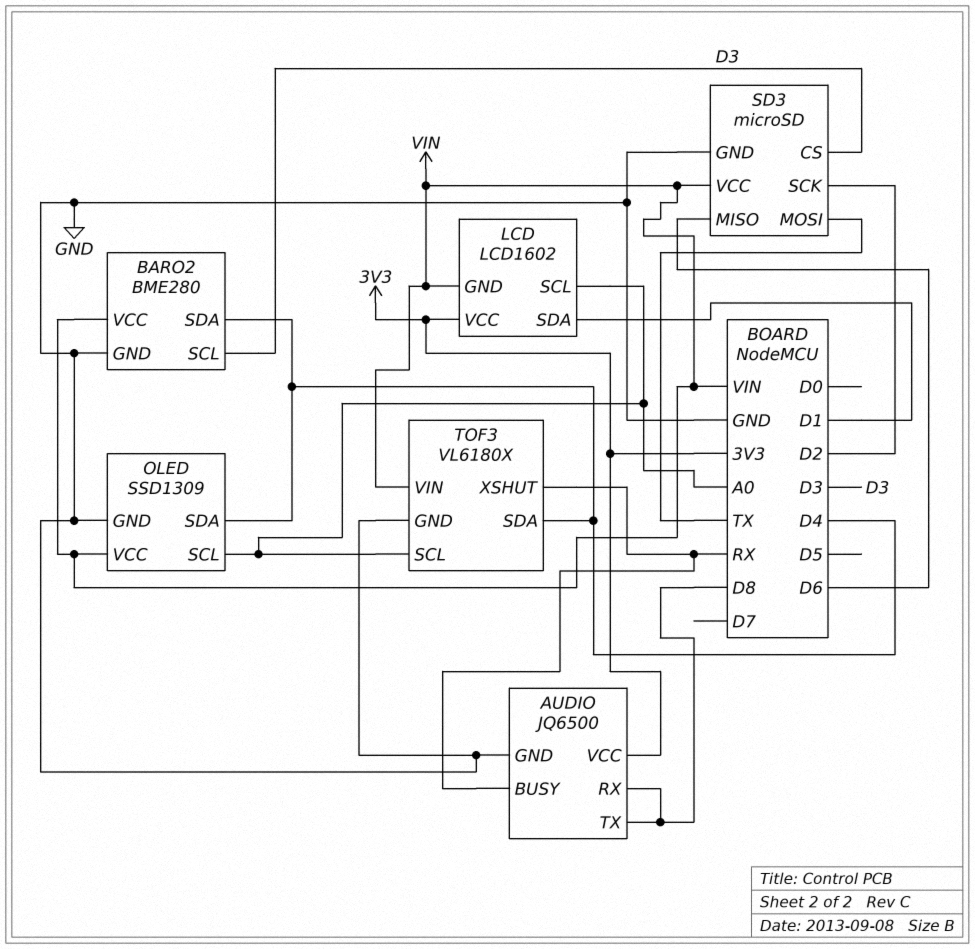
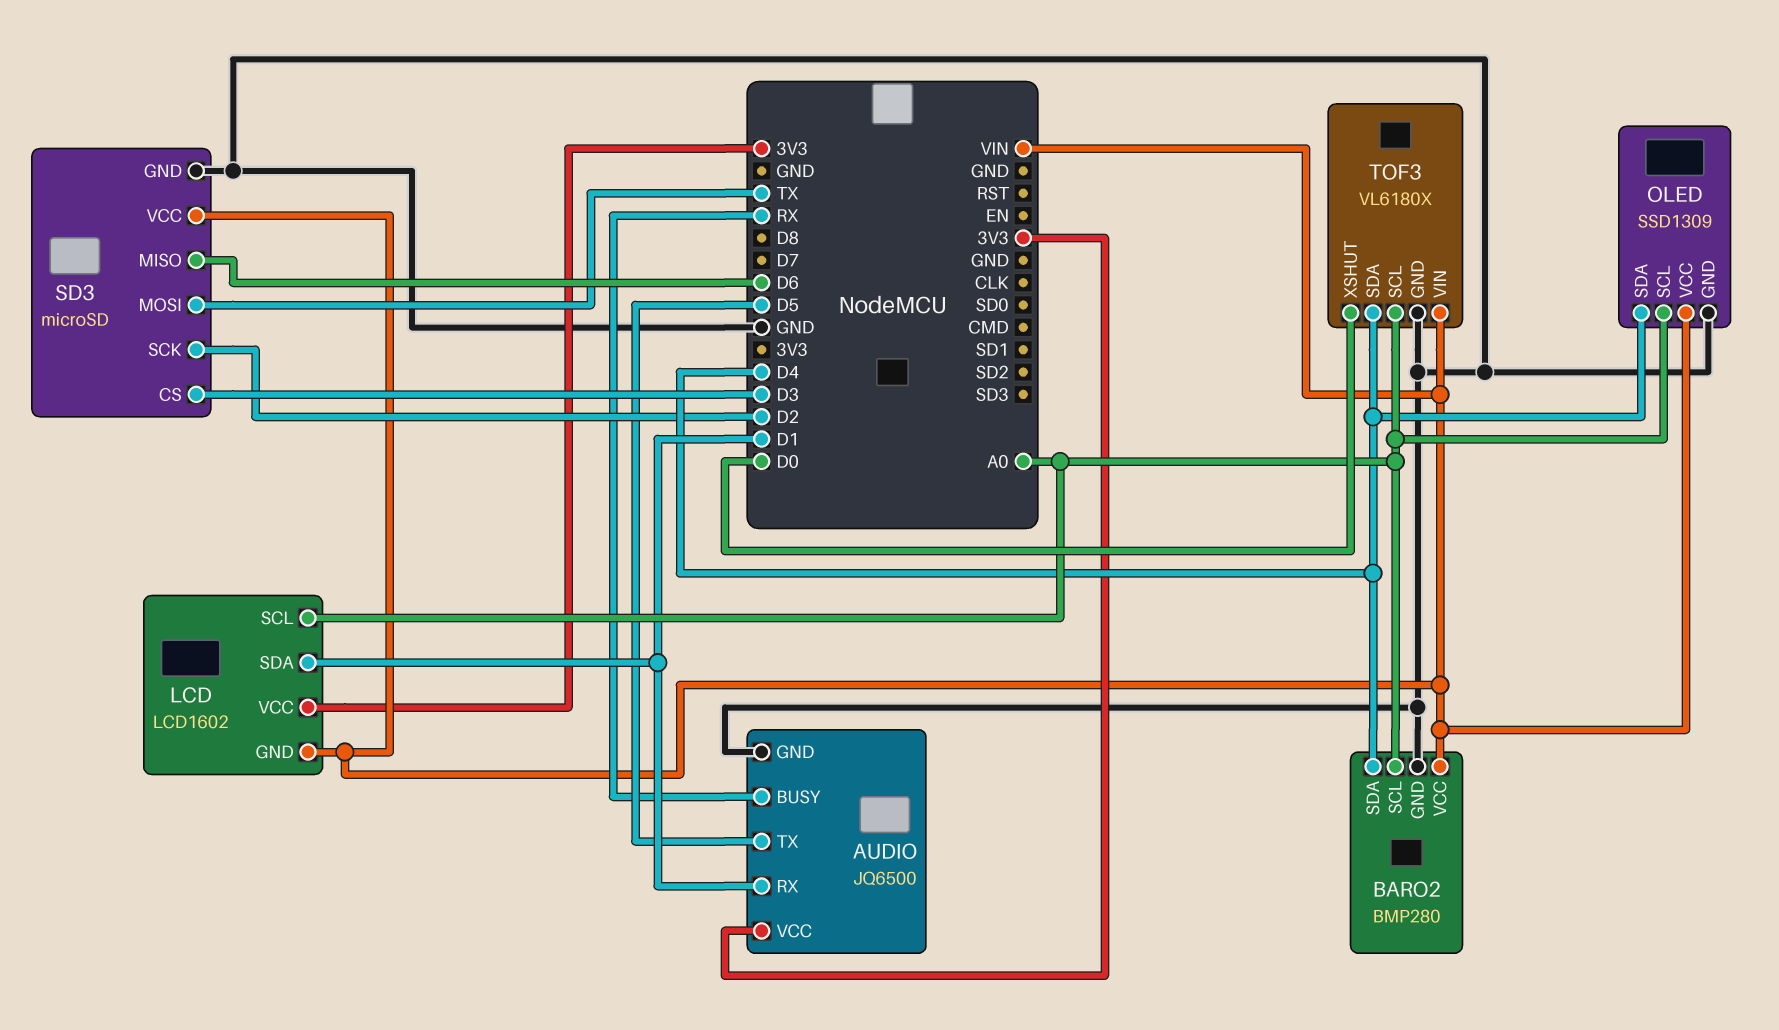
AUDIO pin RX: D8 -> D1
AUDIO pin TX: D8 -> D5
BARO2: BME280 -> BMP280
BARO2 pin SCL: D3 -> A0
TOF3 pin XSHUT: RX -> D0

